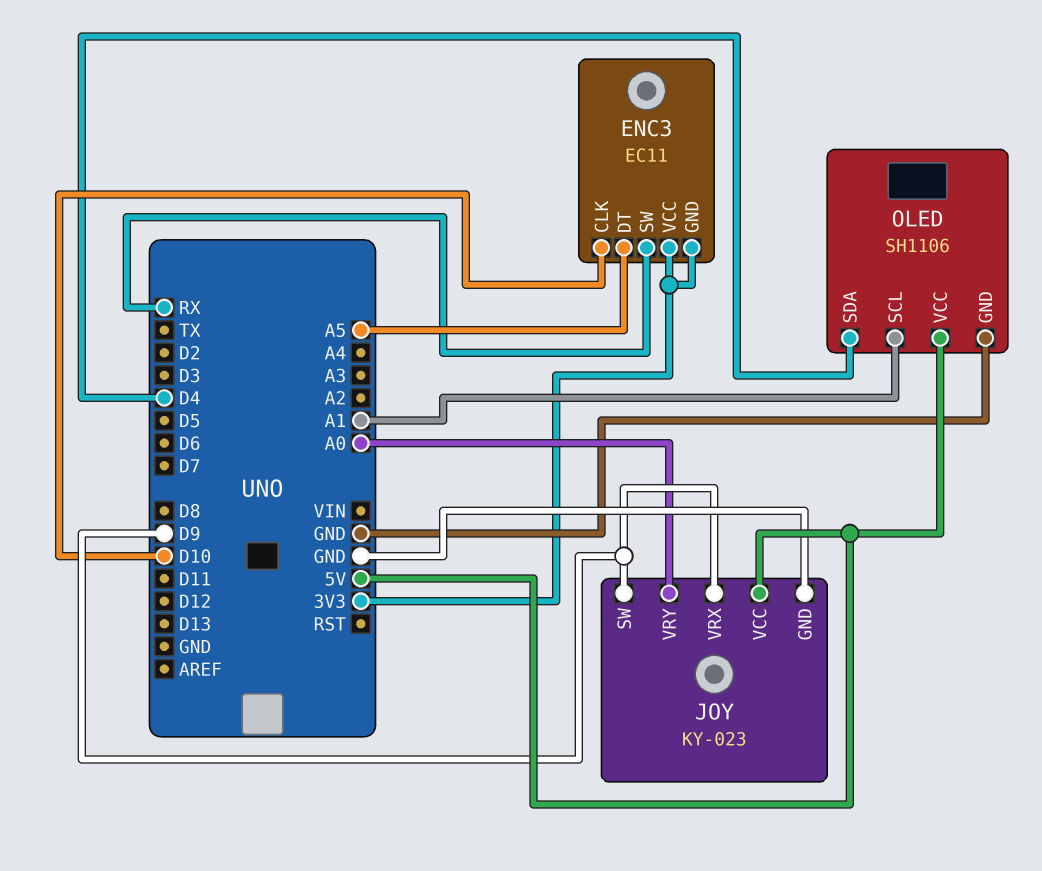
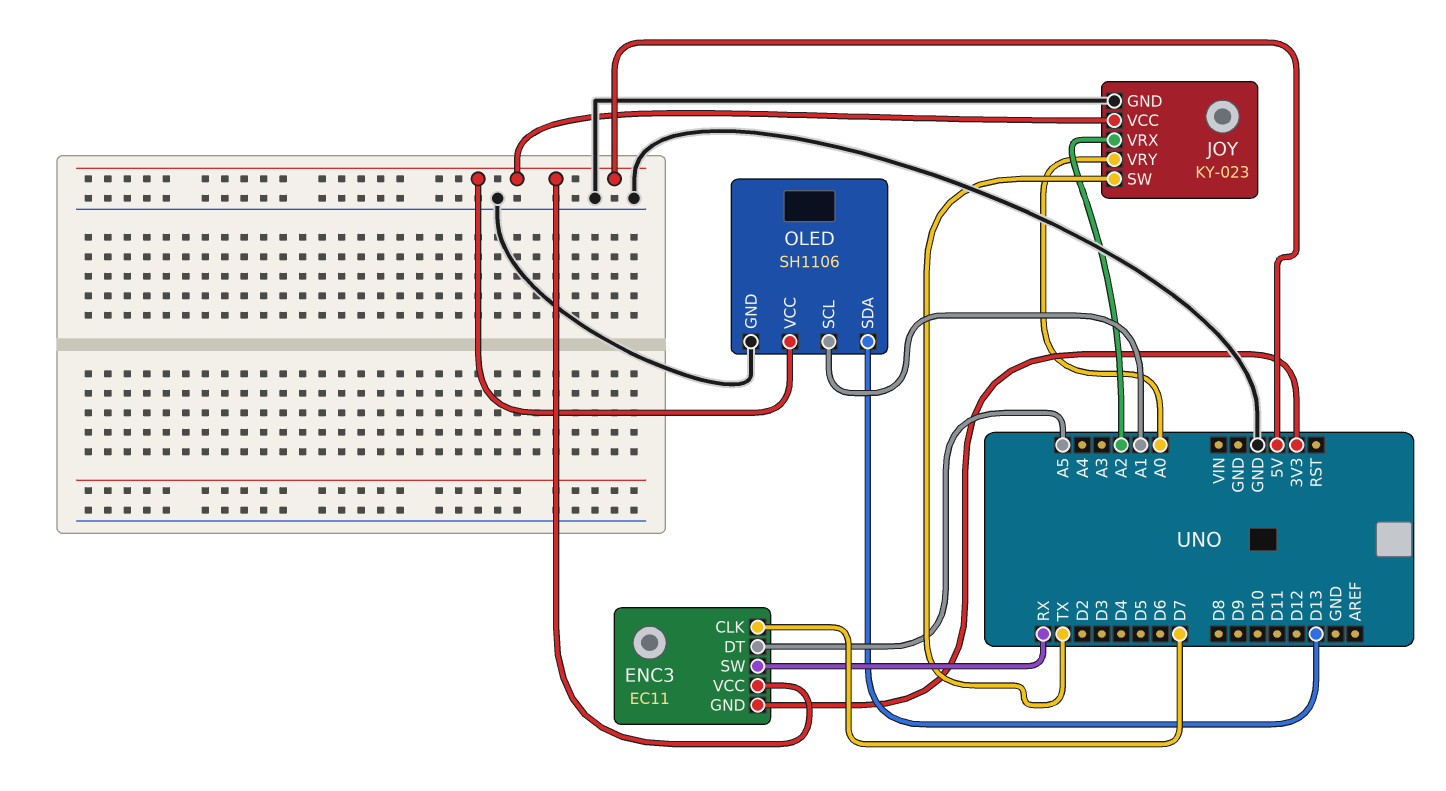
ENC3 pin CLK: D10 -> D7
ENC3 pin VCC: 3V3 -> 5V
JOY pin SW: D9 -> TX
JOY pin VRX: D9 -> A2
OLED pin SDA: D4 -> D13

